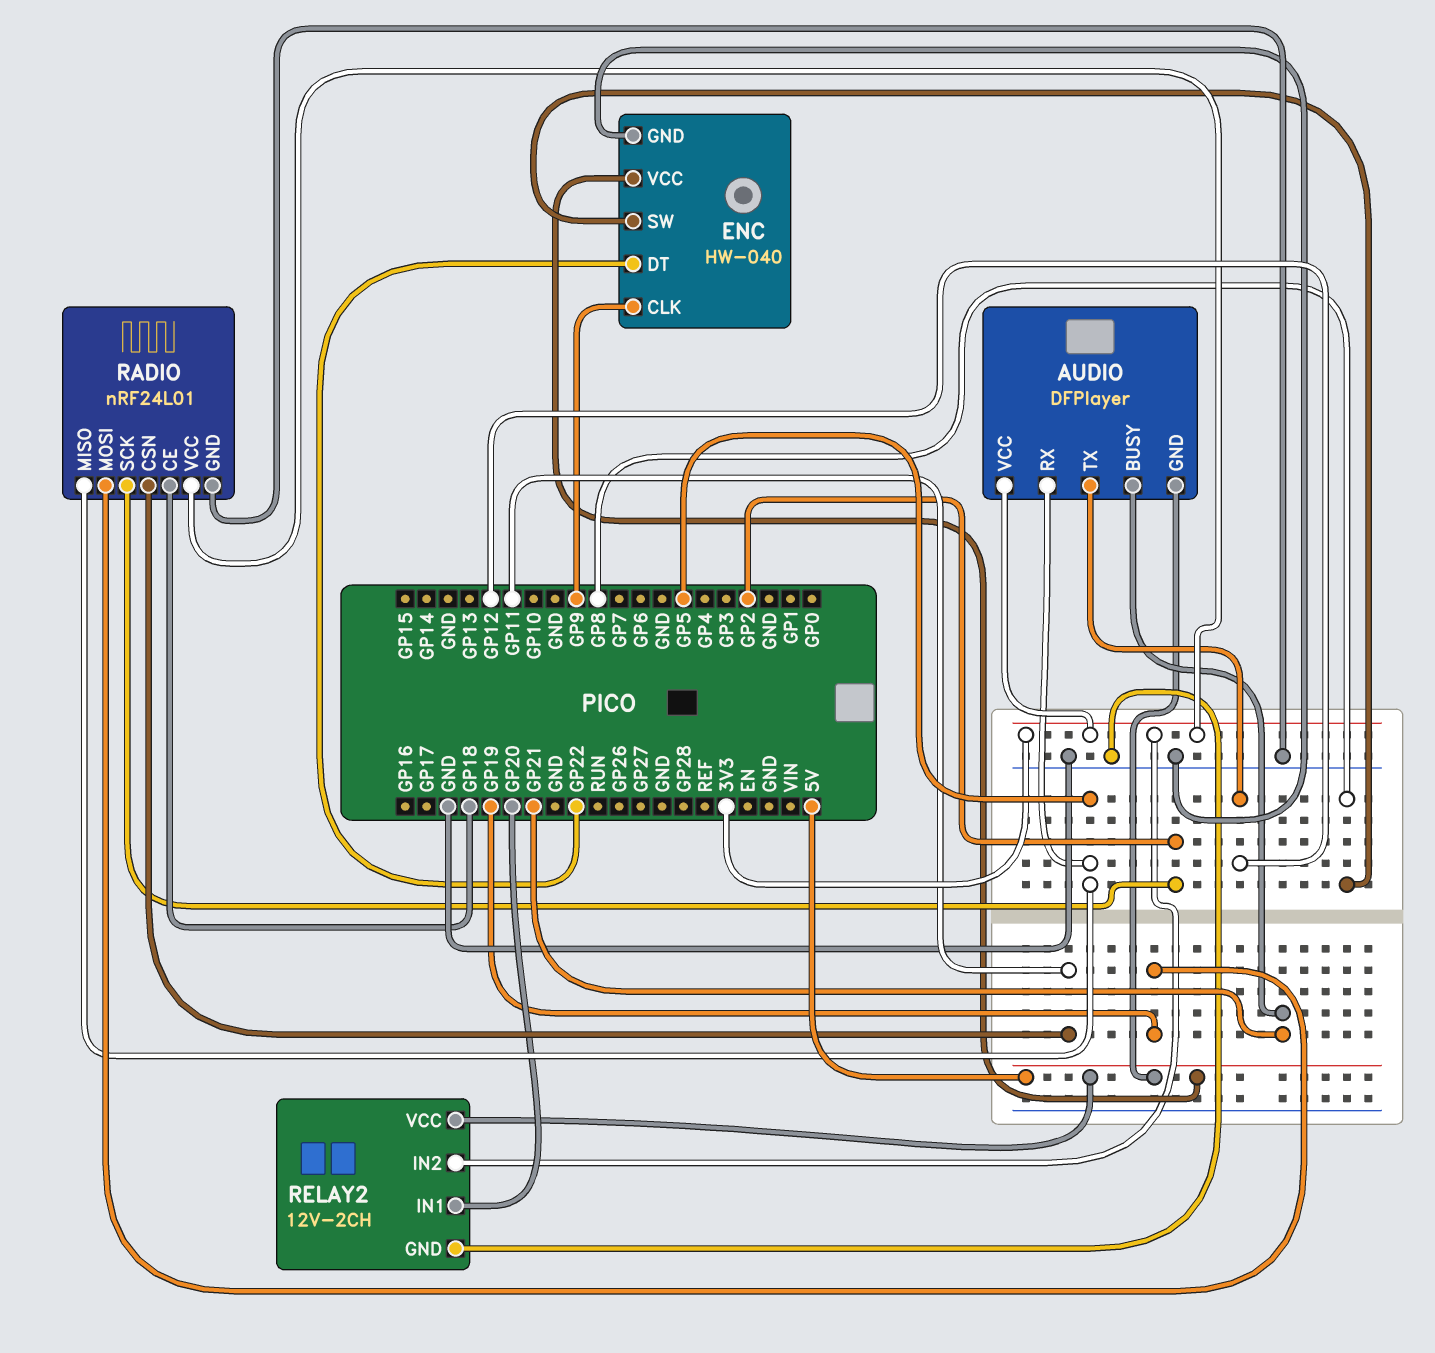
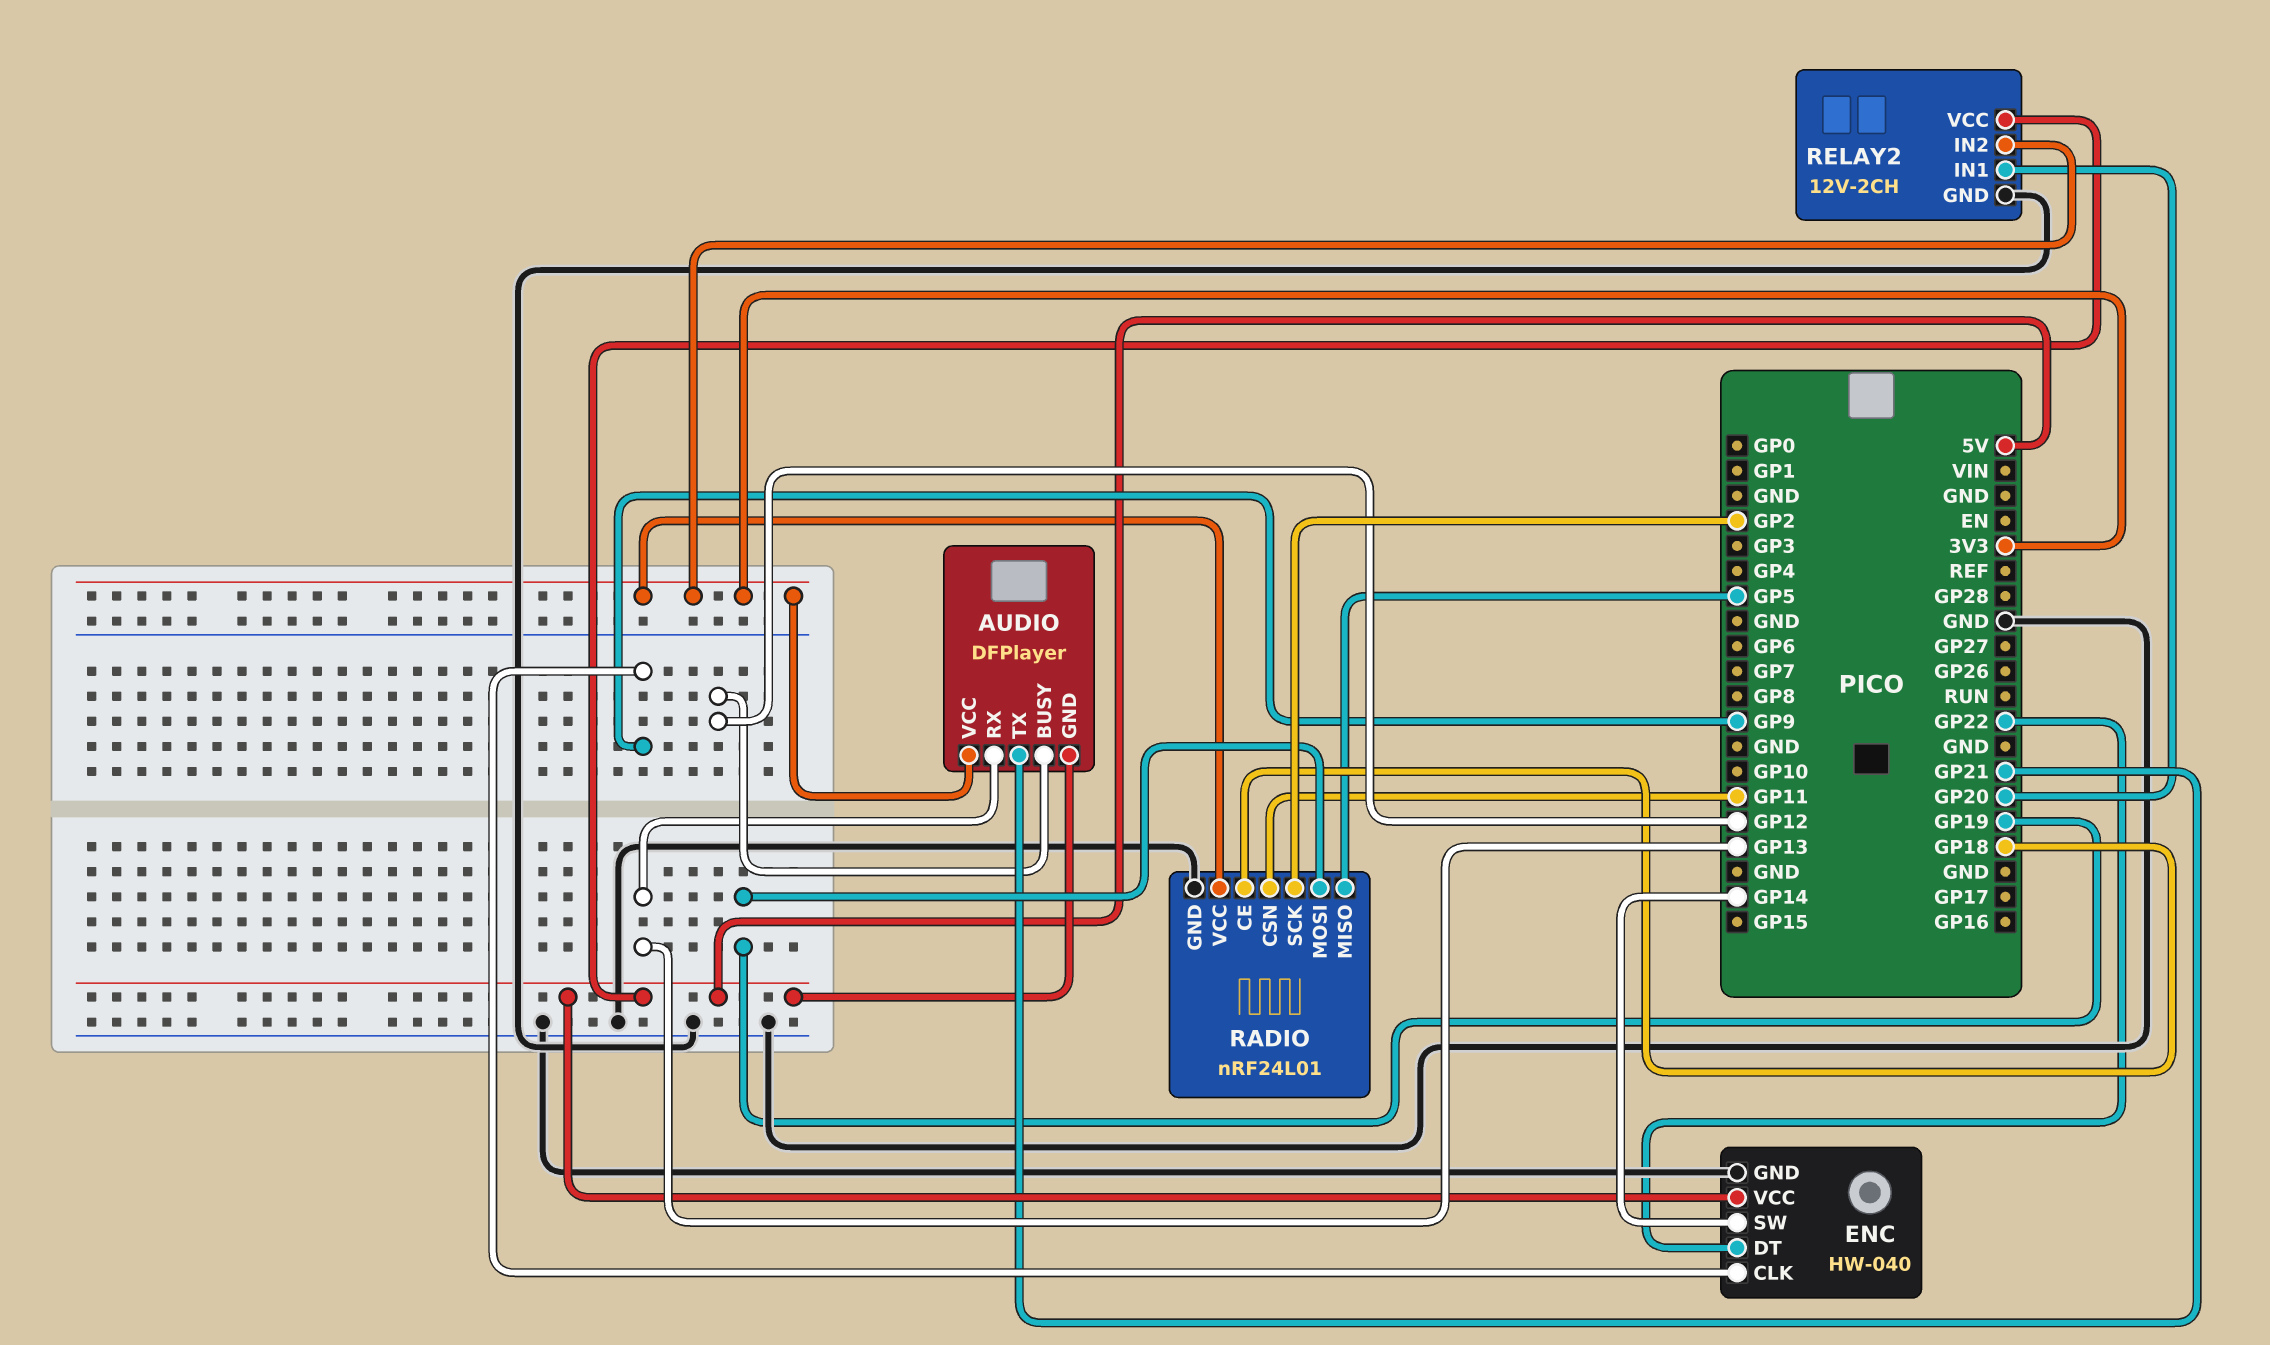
AUDIO pin BUSY: GP21 -> GP12
AUDIO pin RX: GP5 -> GP13
AUDIO pin TX: GP12 -> GP21
ENC pin SW: GP8 -> GP14

